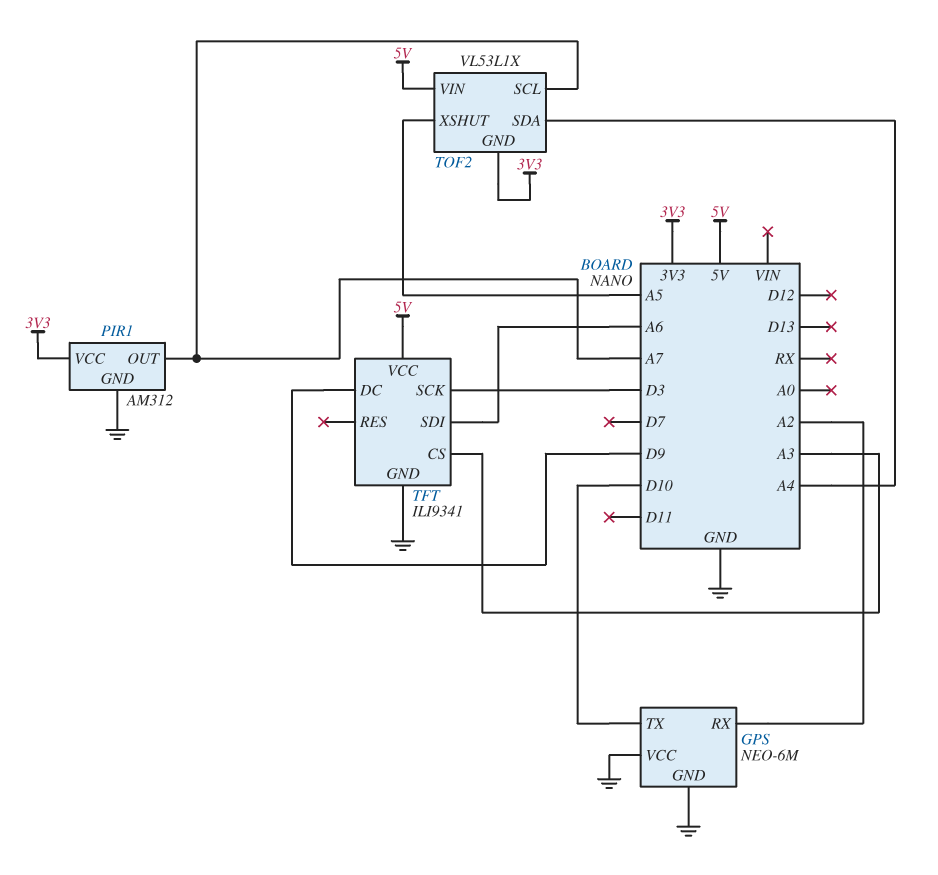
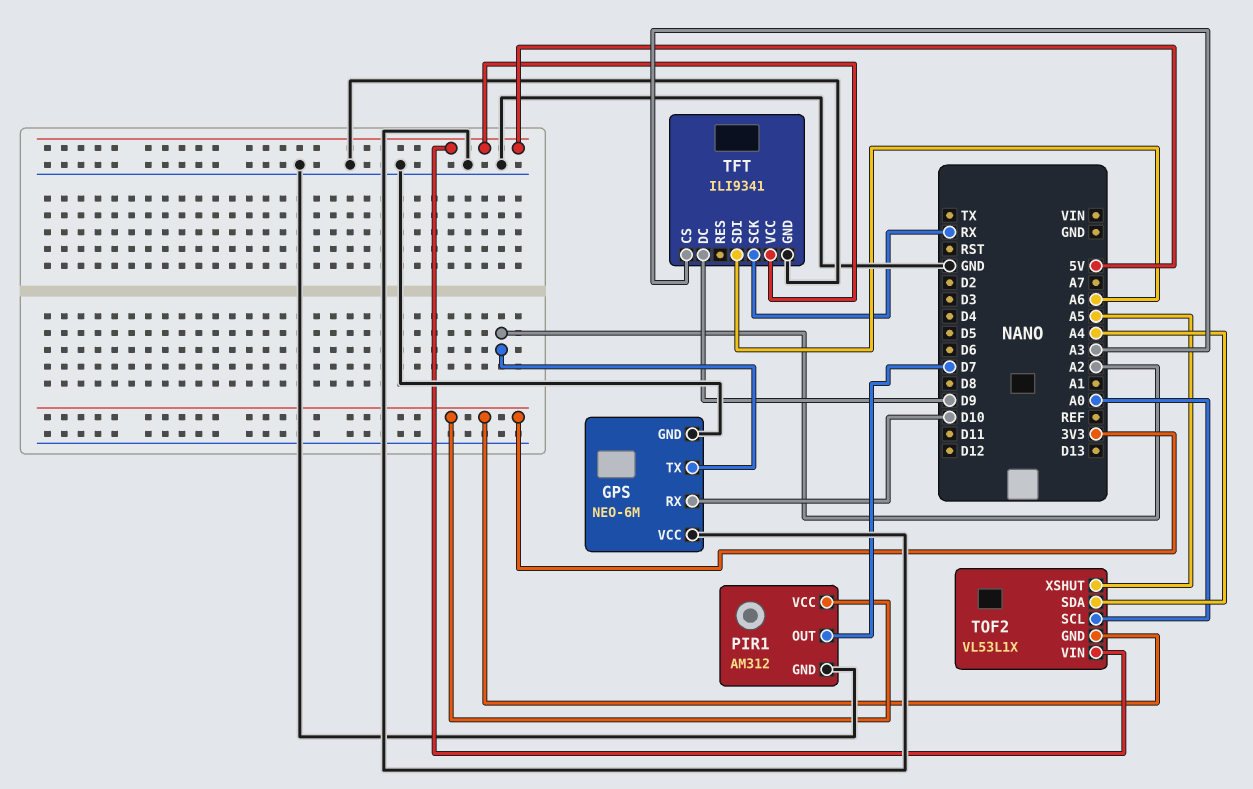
GPS pin RX: A2 -> D10
GPS pin TX: D10 -> A2
PIR1 pin OUT: A7 -> D7
TFT pin SCK: D3 -> RX
TOF2 pin SCL: A7 -> A0

